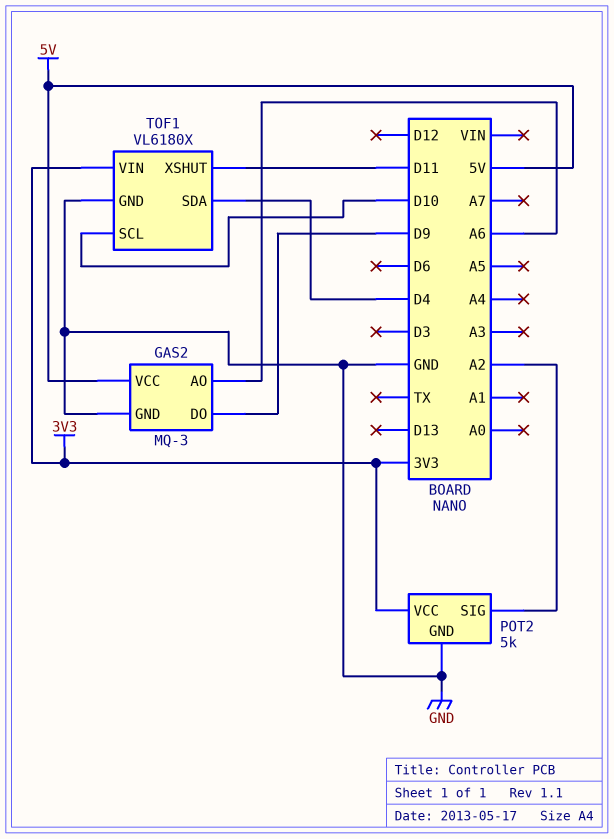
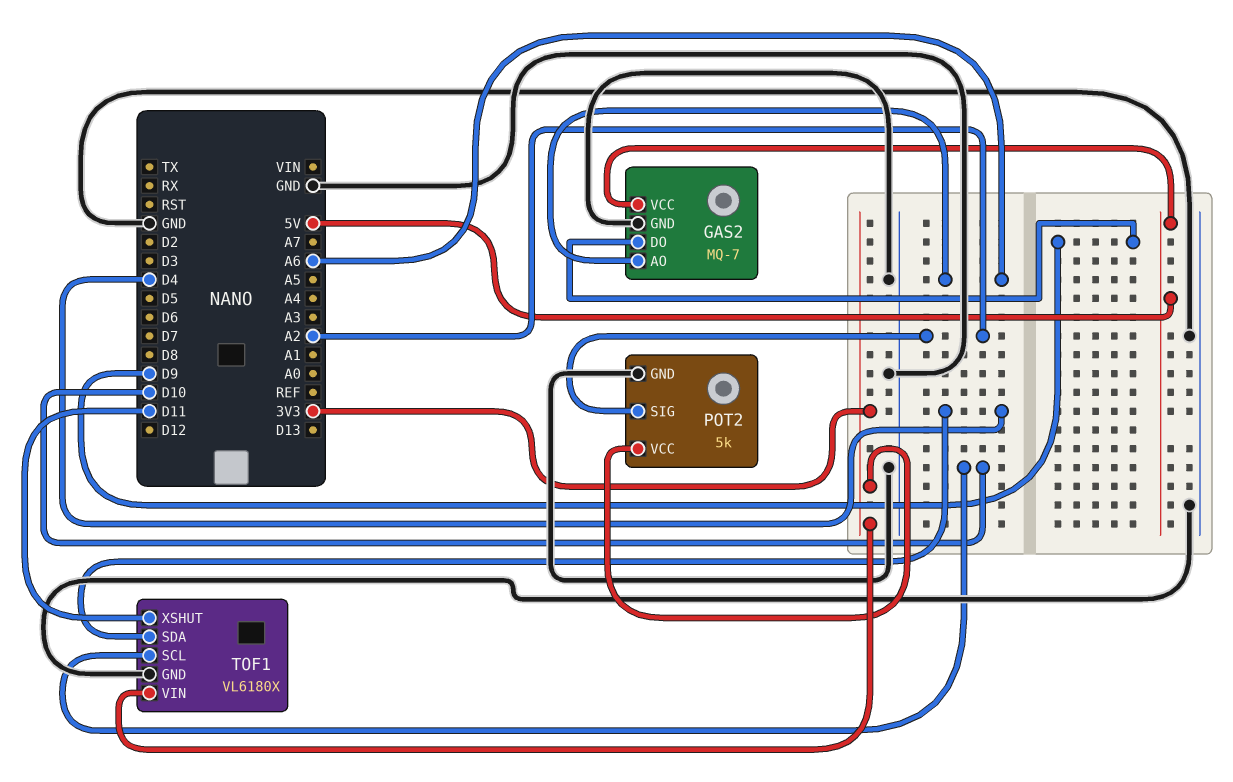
GAS2: MQ-3 -> MQ-7

